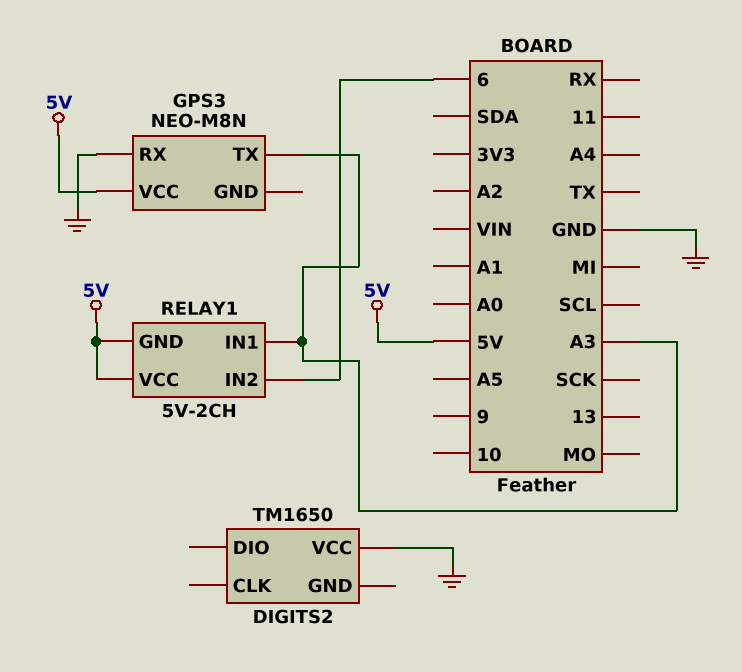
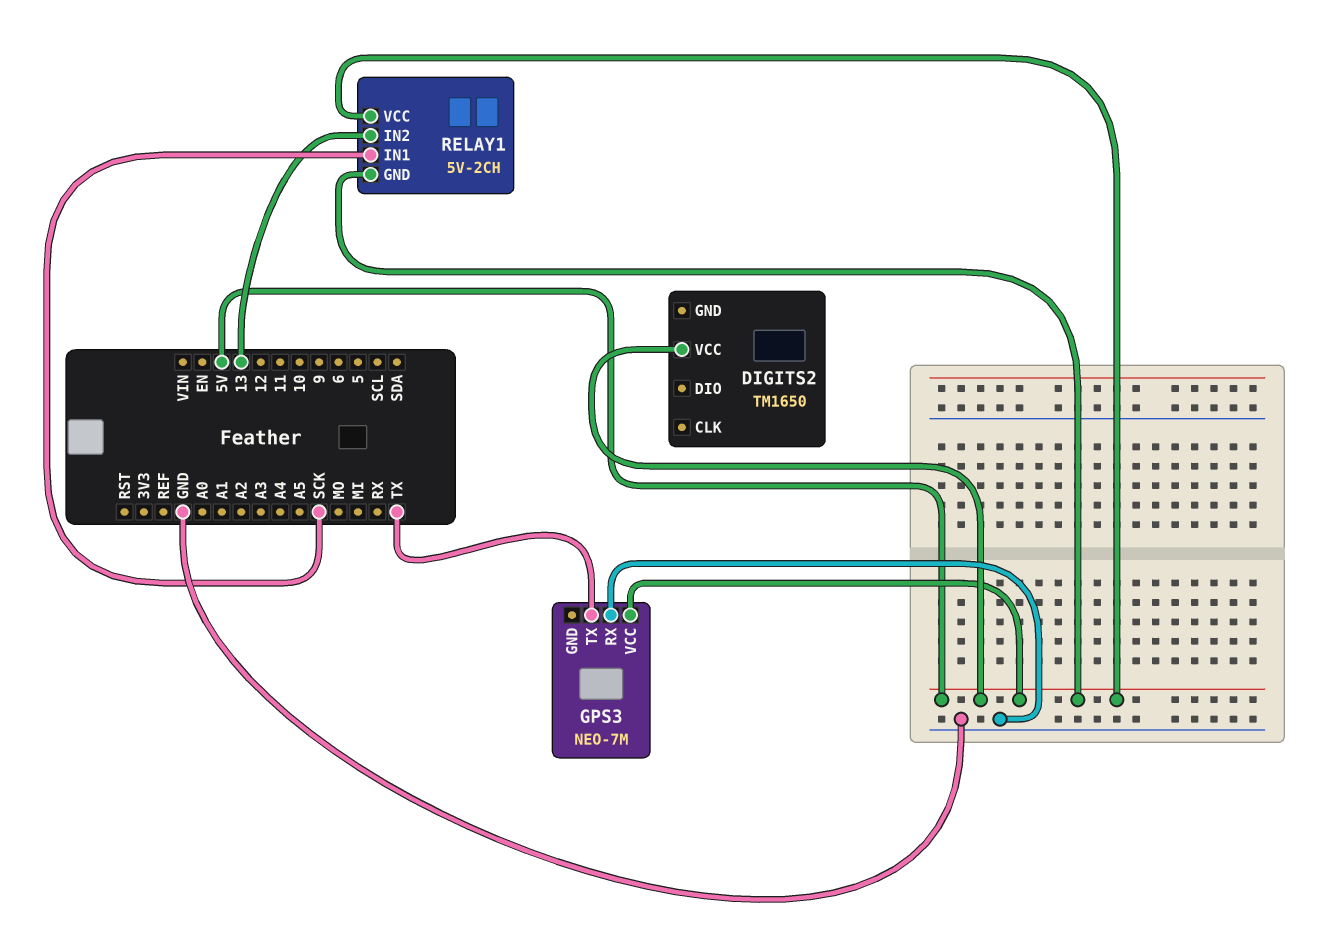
DIGITS2 pin VCC: GND -> 5V
GPS3: NEO-M8N -> NEO-7M
GPS3 pin TX: A3 -> TX
RELAY1 pin IN1: A3 -> SCK
RELAY1 pin IN2: 6 -> 13

